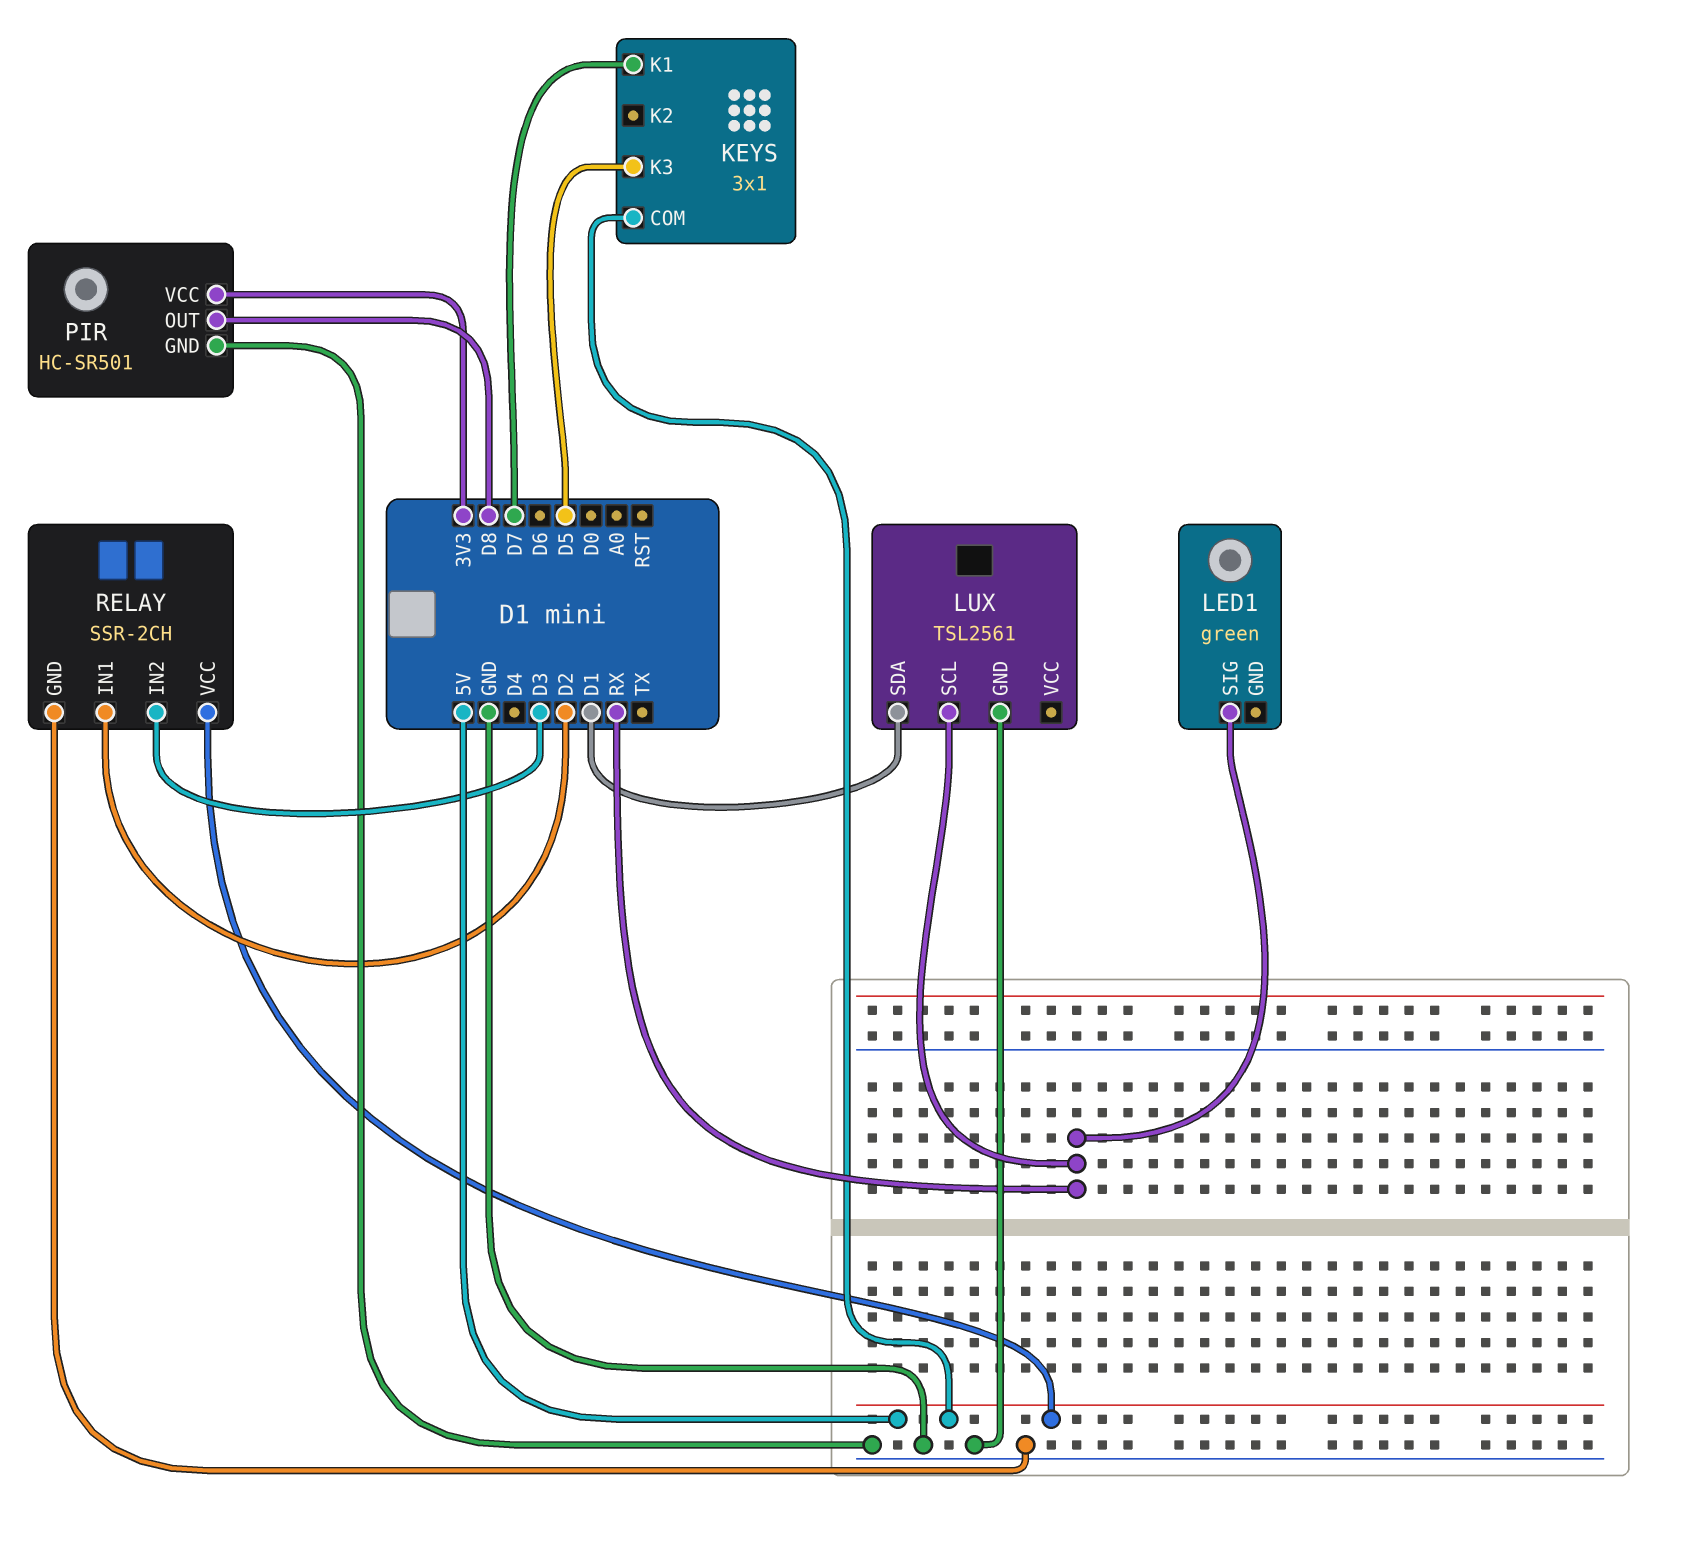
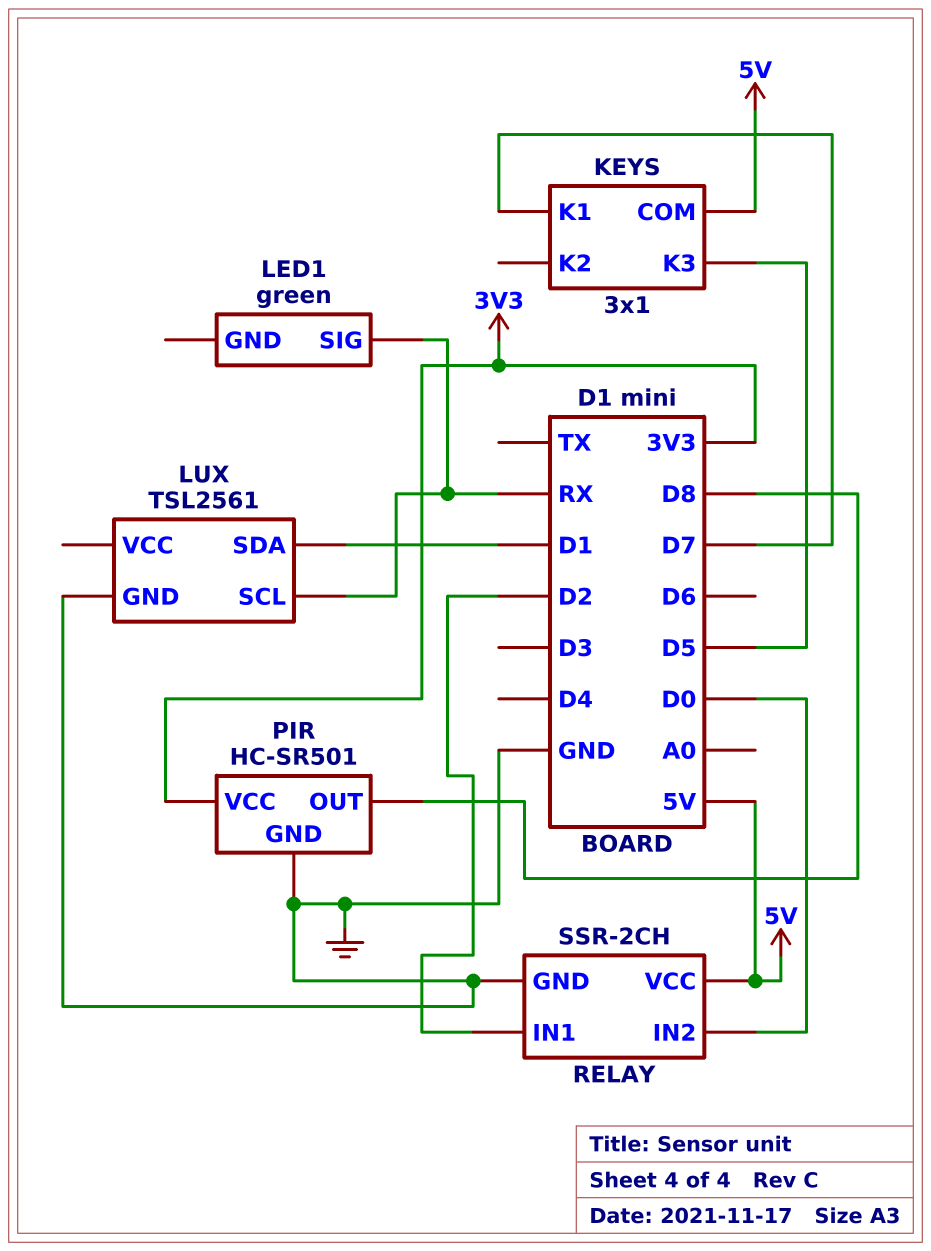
RELAY pin IN2: D3 -> D0

